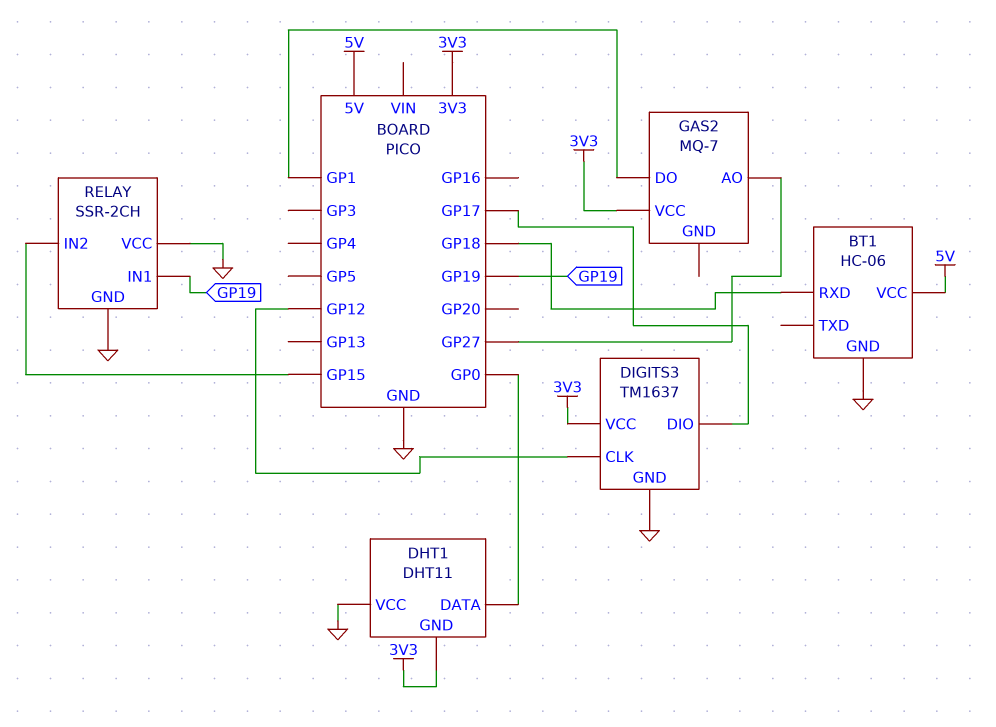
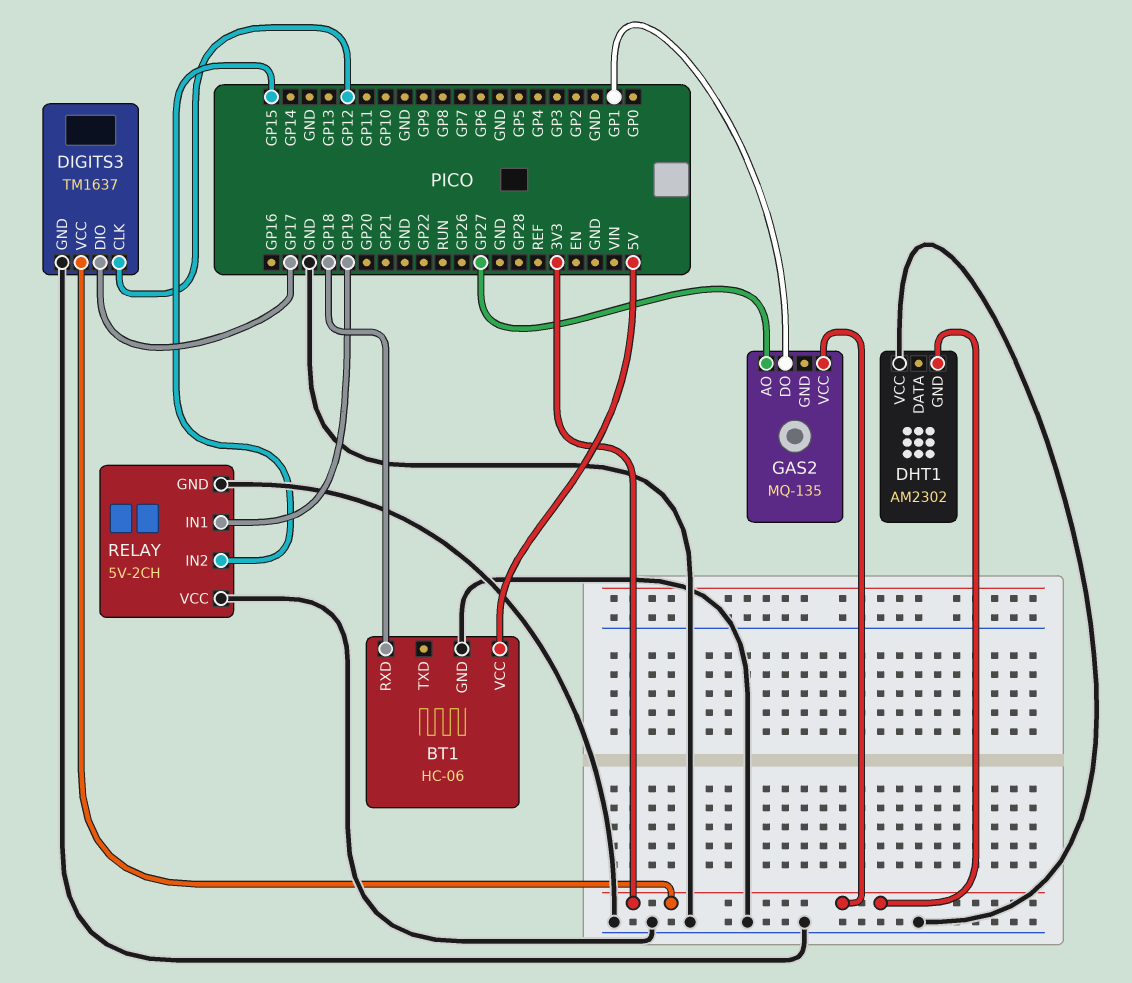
DHT1: DHT11 -> AM2302
DHT1 pin DATA: GP0 -> none
GAS2: MQ-7 -> MQ-135
RELAY: SSR-2CH -> 5V-2CH

